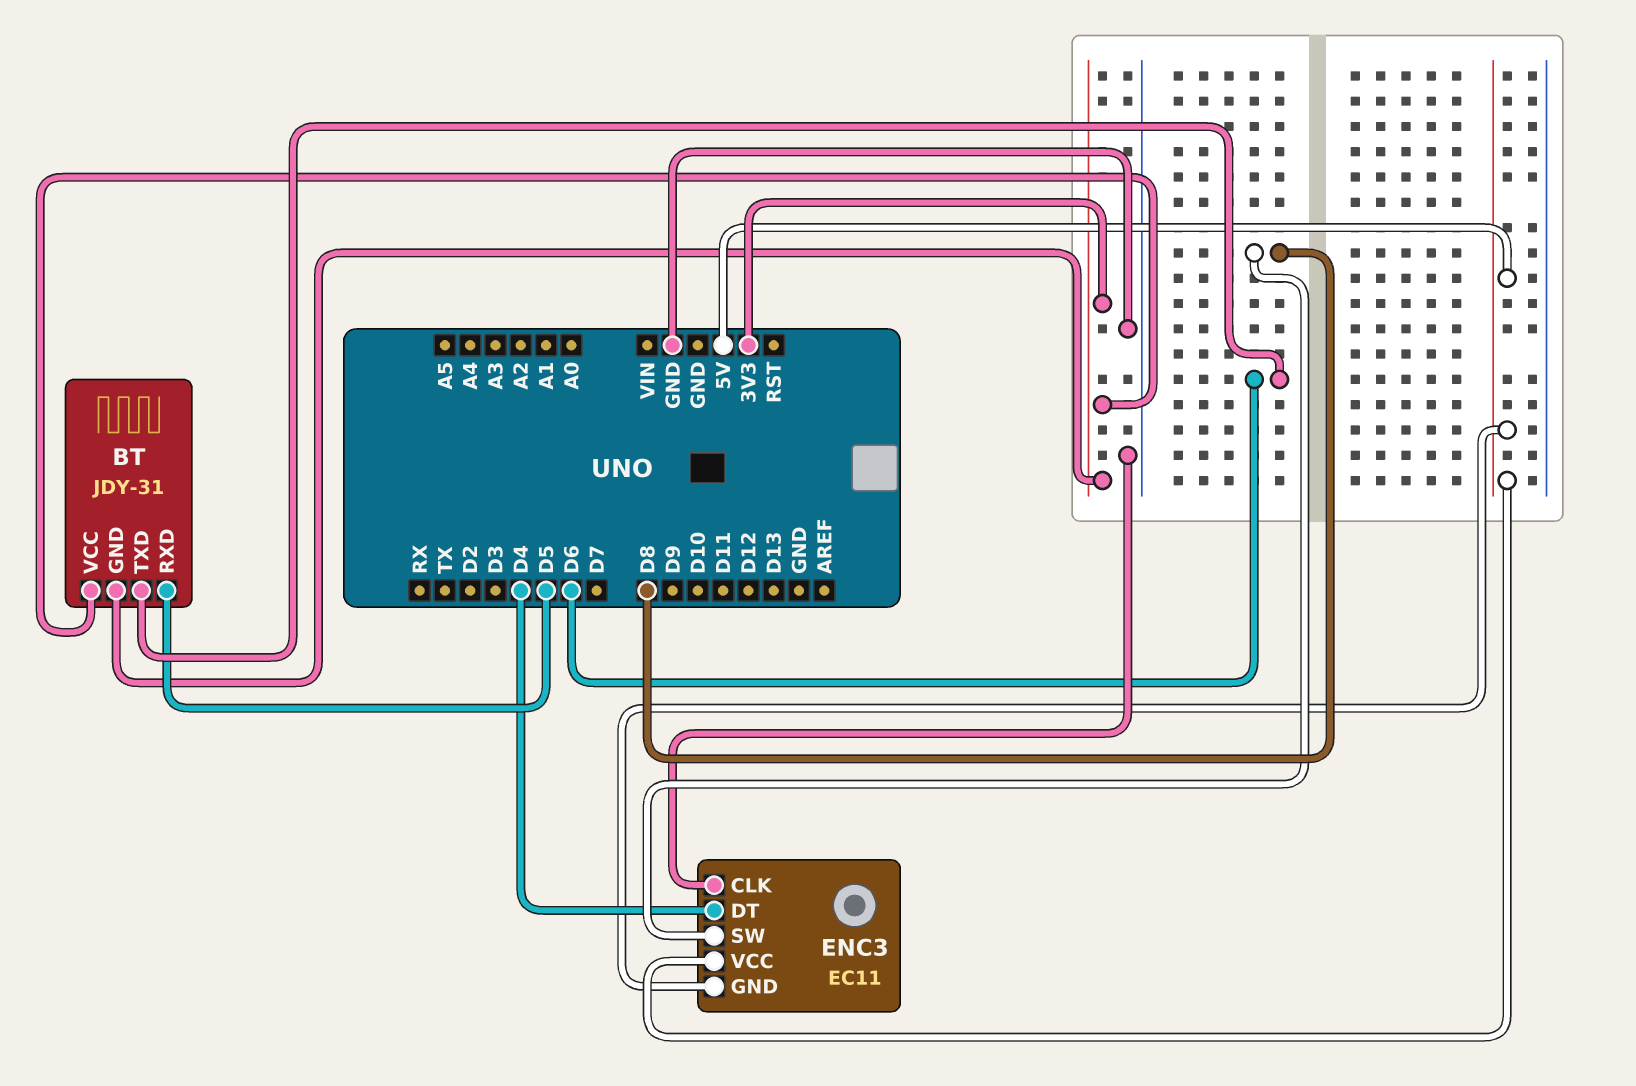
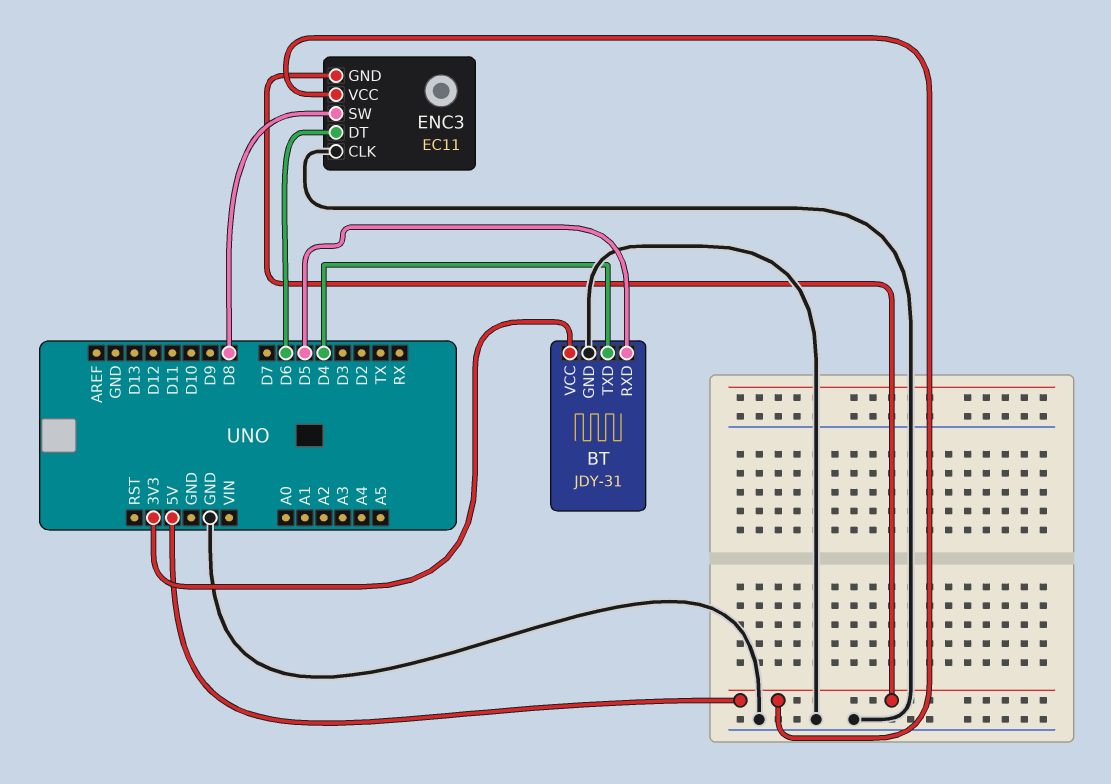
BT pin GND: 3V3 -> GND
BT pin TXD: D6 -> D4
ENC3 pin DT: D4 -> D6

